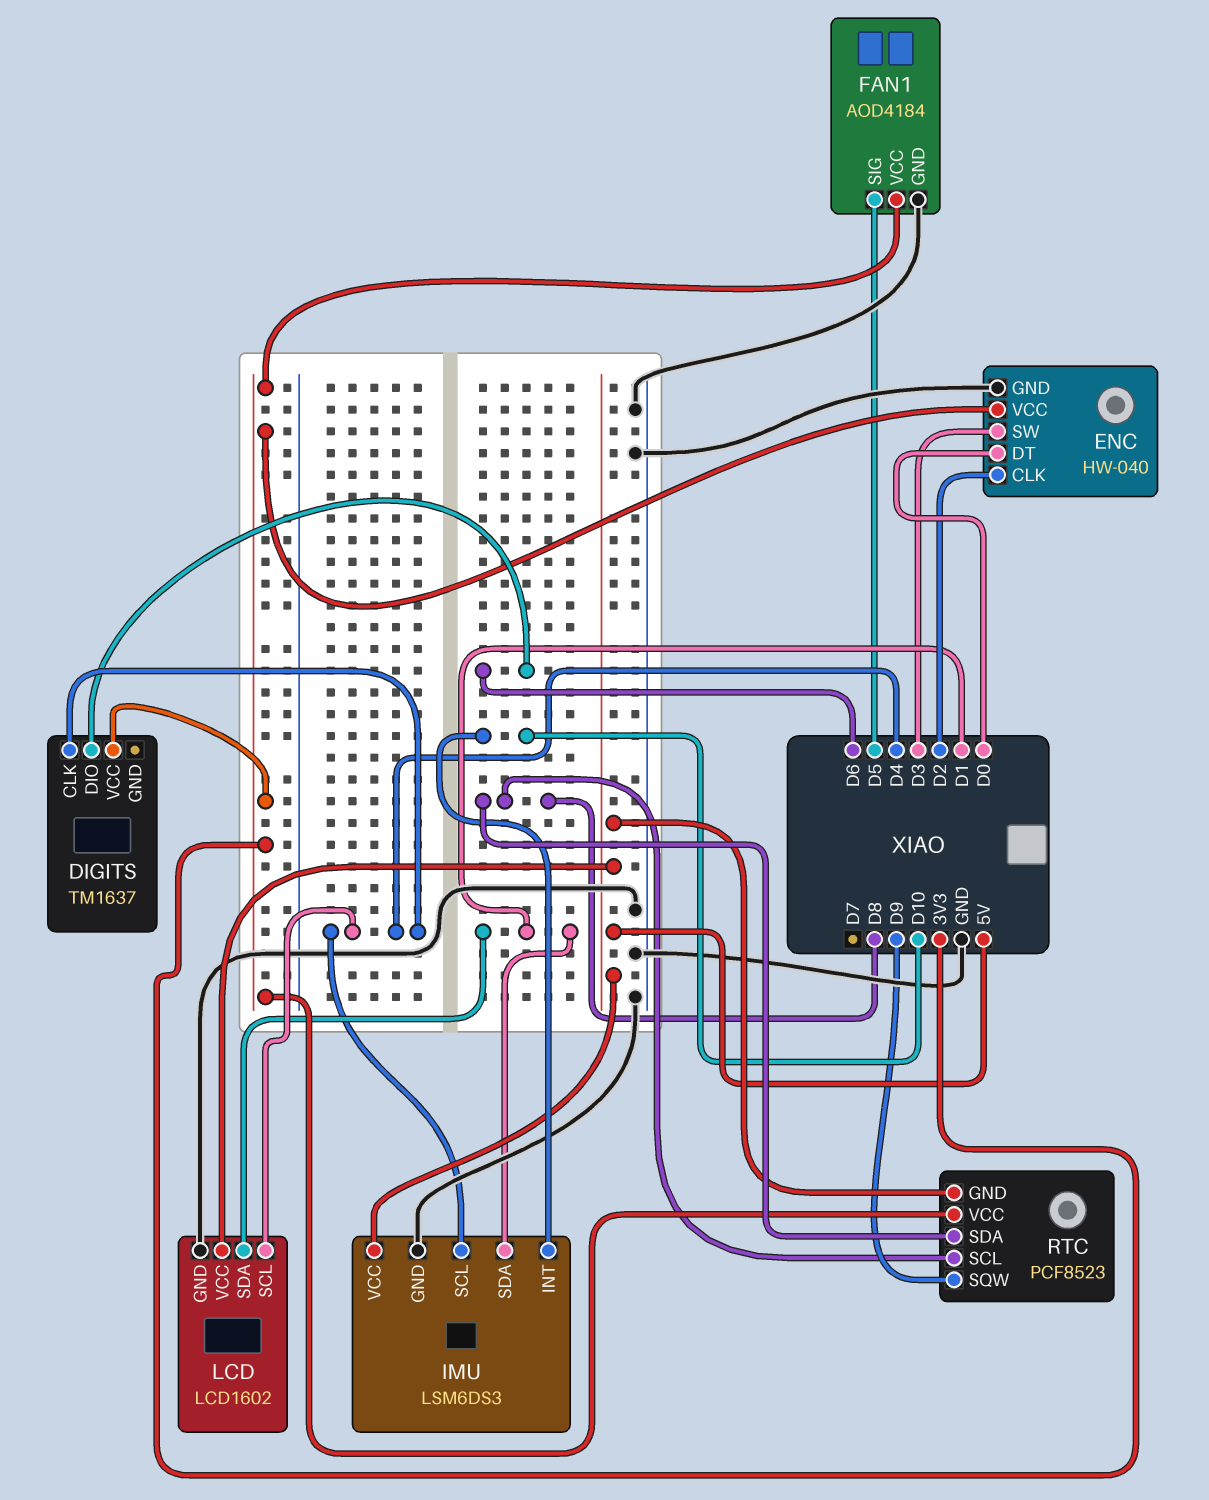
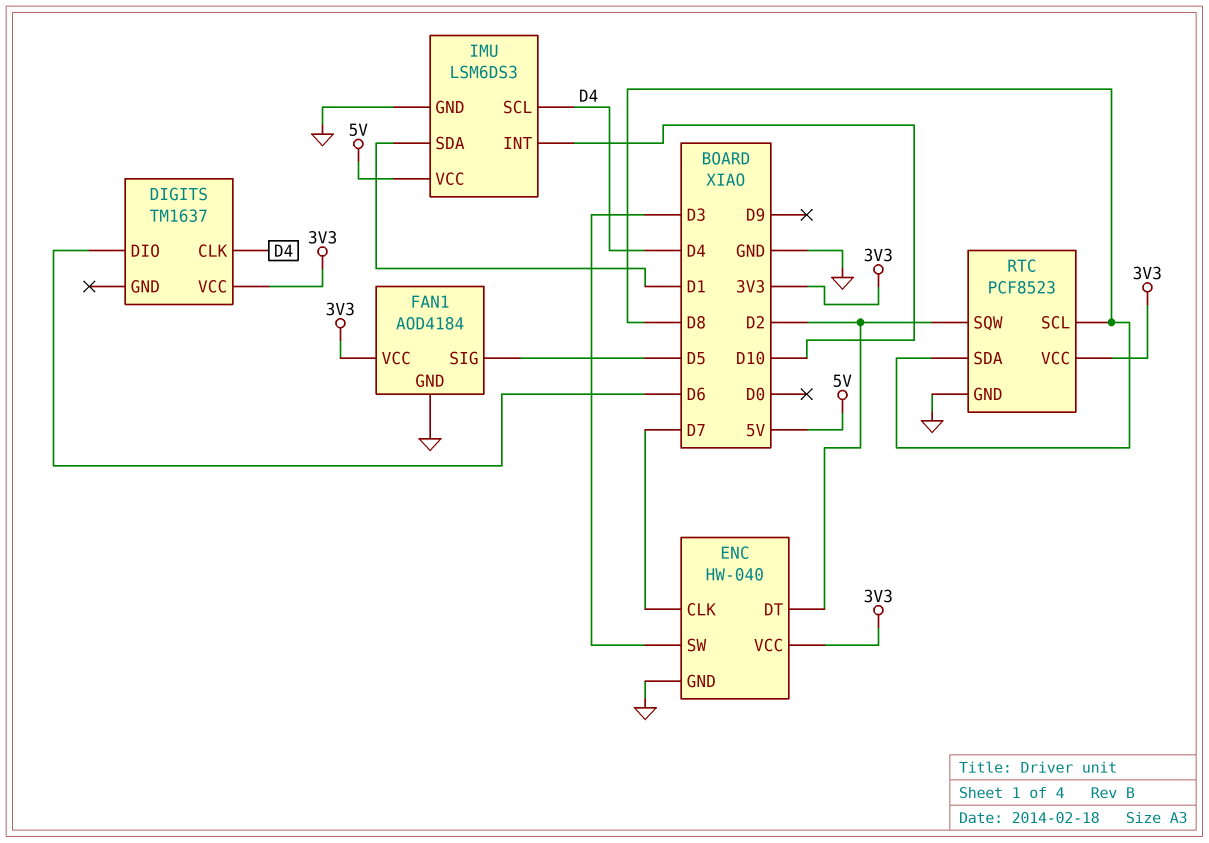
ENC pin CLK: D2 -> D7
ENC pin DT: D0 -> D2
LCD: LCD1602 -> none
LCD pin GND: GND -> none
LCD pin SCL: D4 -> none
LCD pin SDA: D1 -> none
LCD pin VCC: 5V -> none
RTC pin GND: 5V -> GND
RTC pin SQW: D9 -> D2

